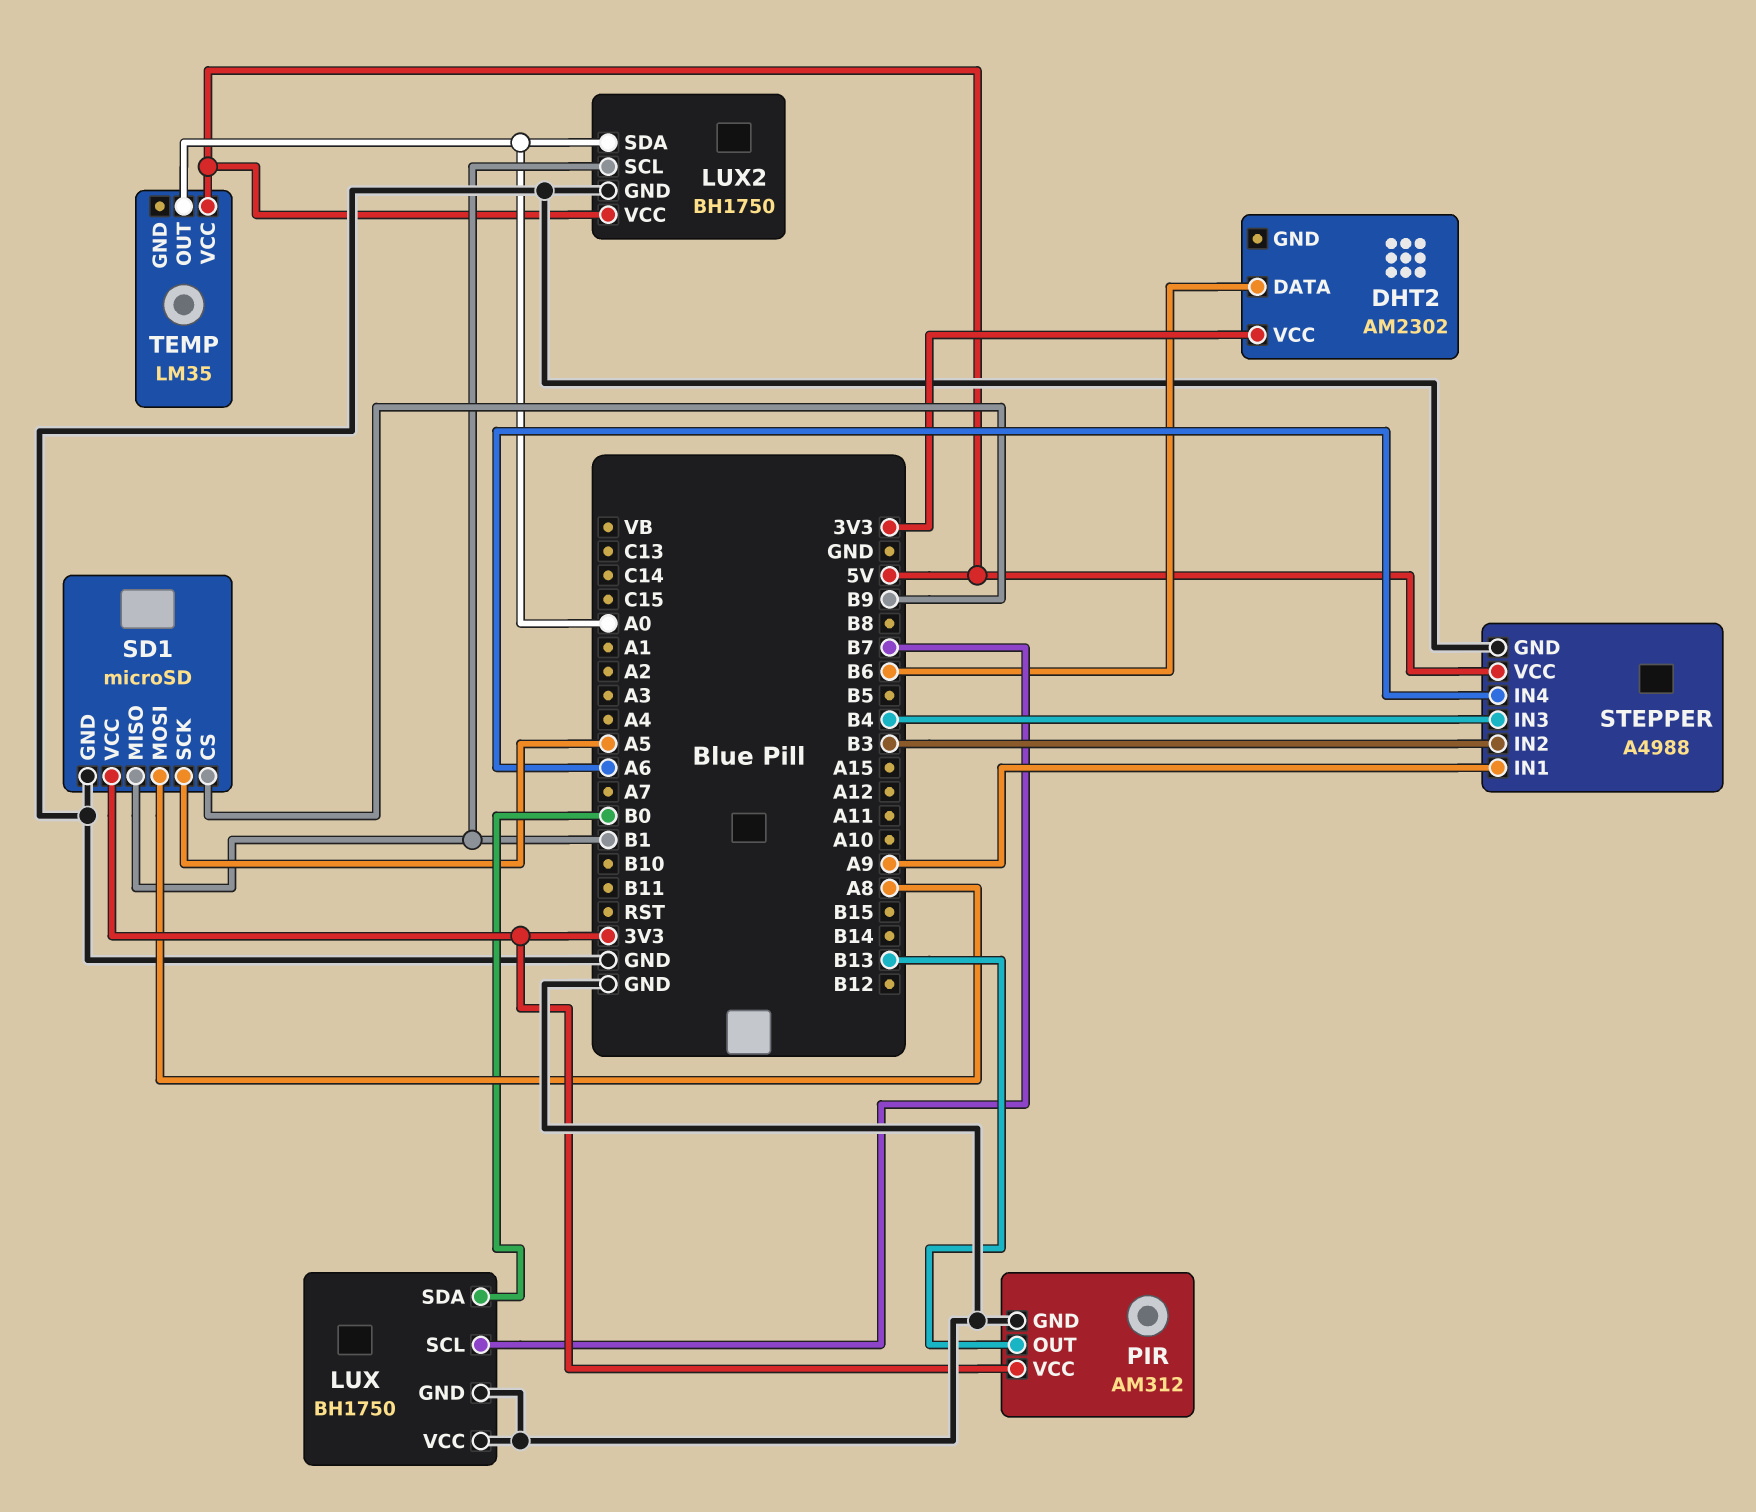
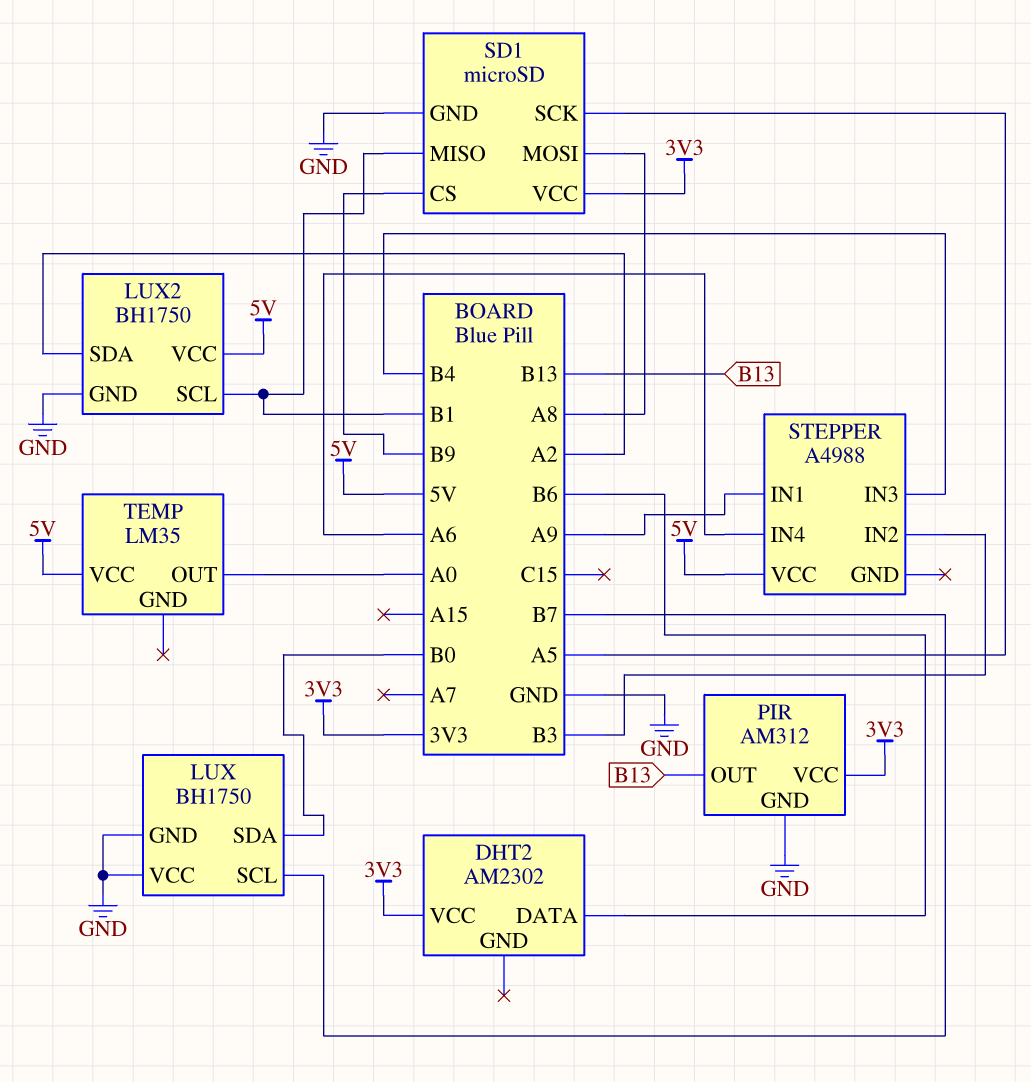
LUX2 pin SDA: A0 -> A2
STEPPER pin GND: GND -> none

